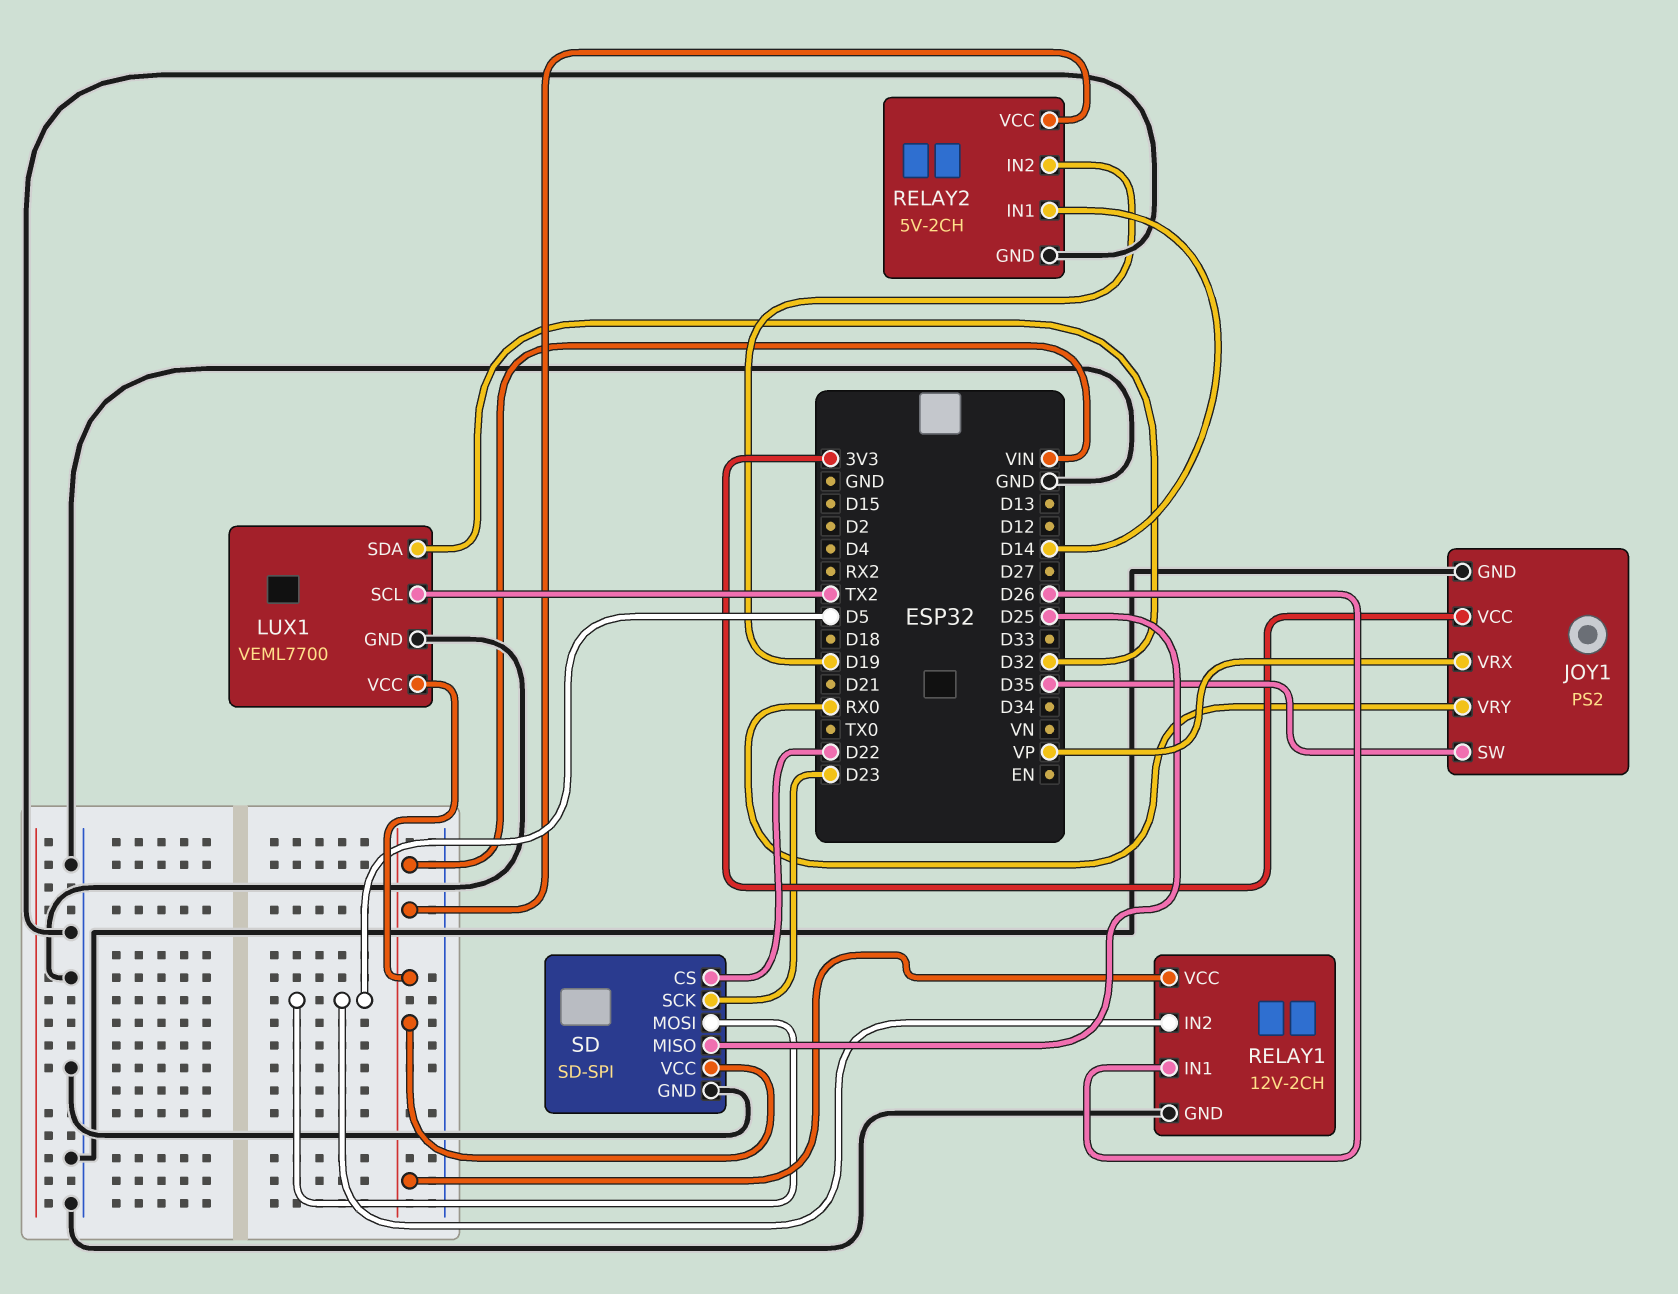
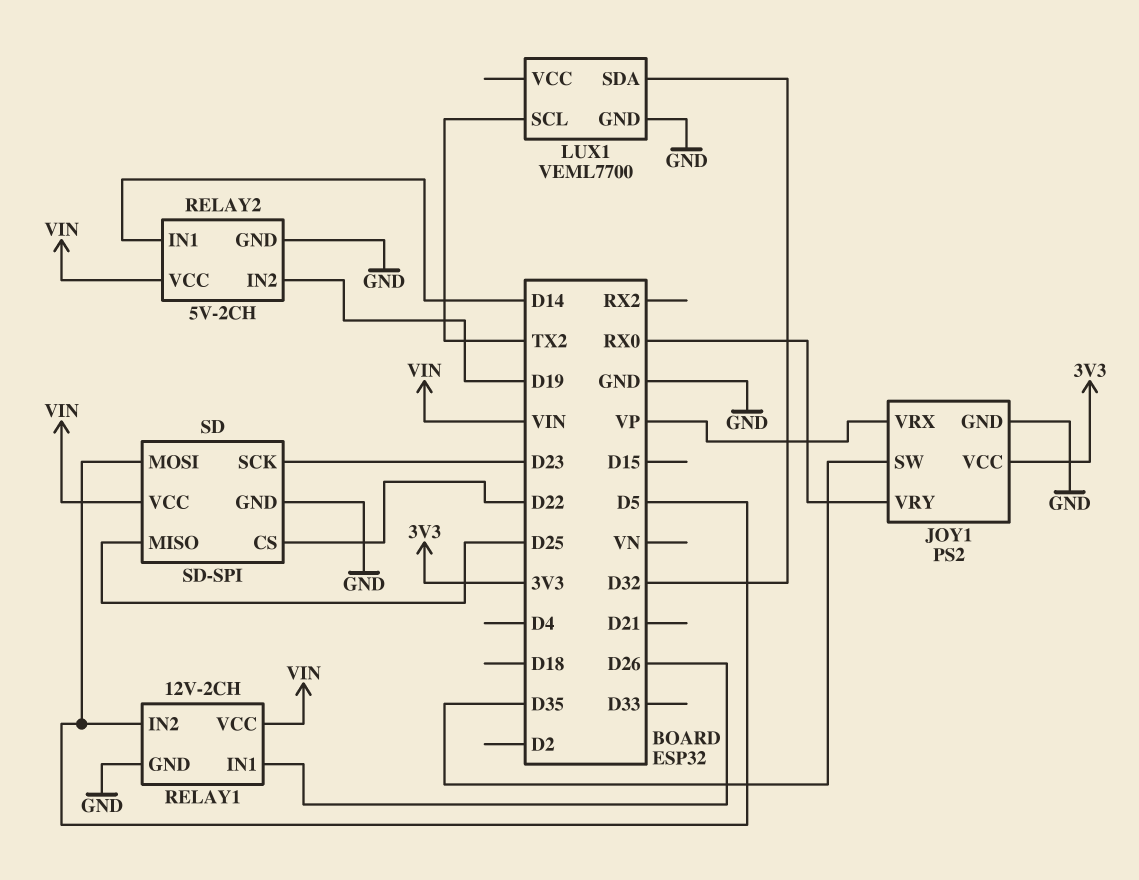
LUX1 pin VCC: VIN -> none

